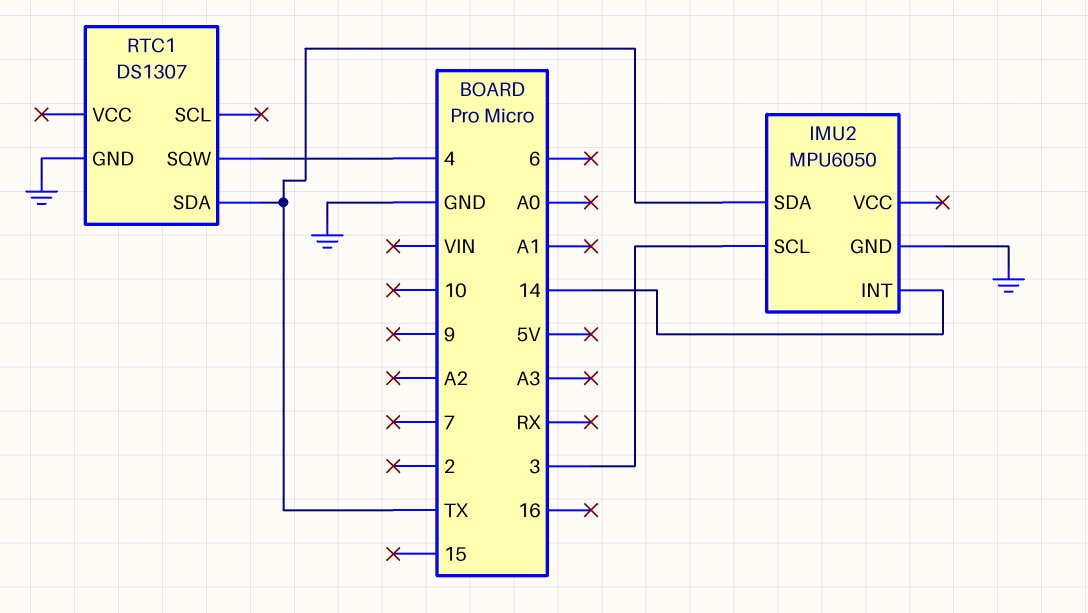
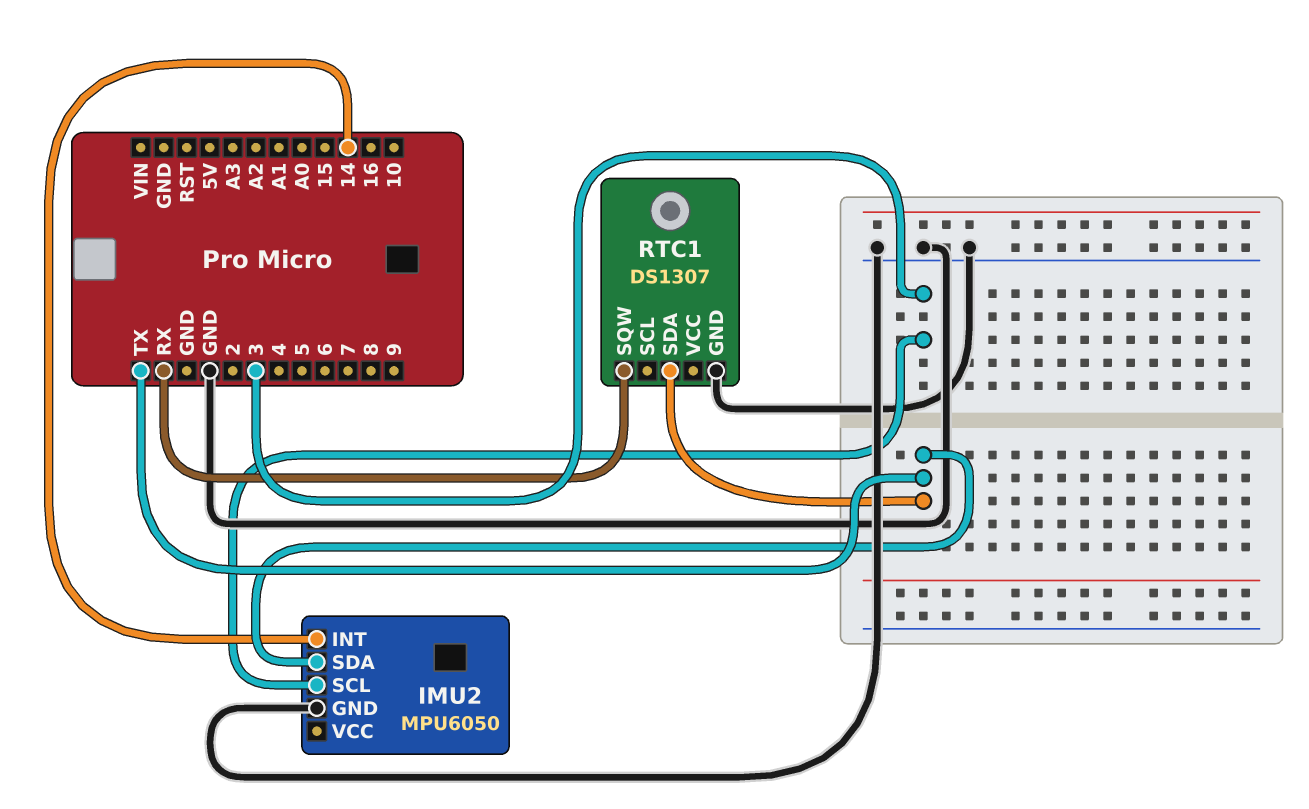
RTC1 pin SQW: 4 -> RX

